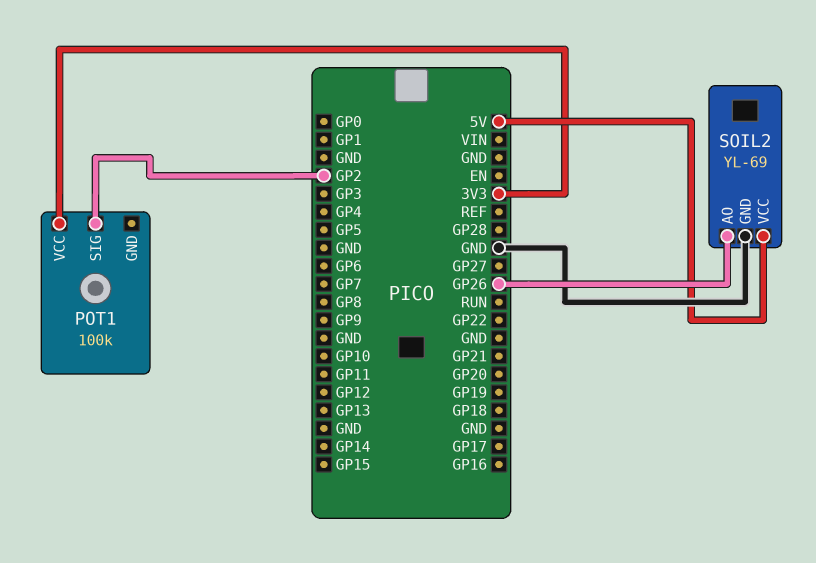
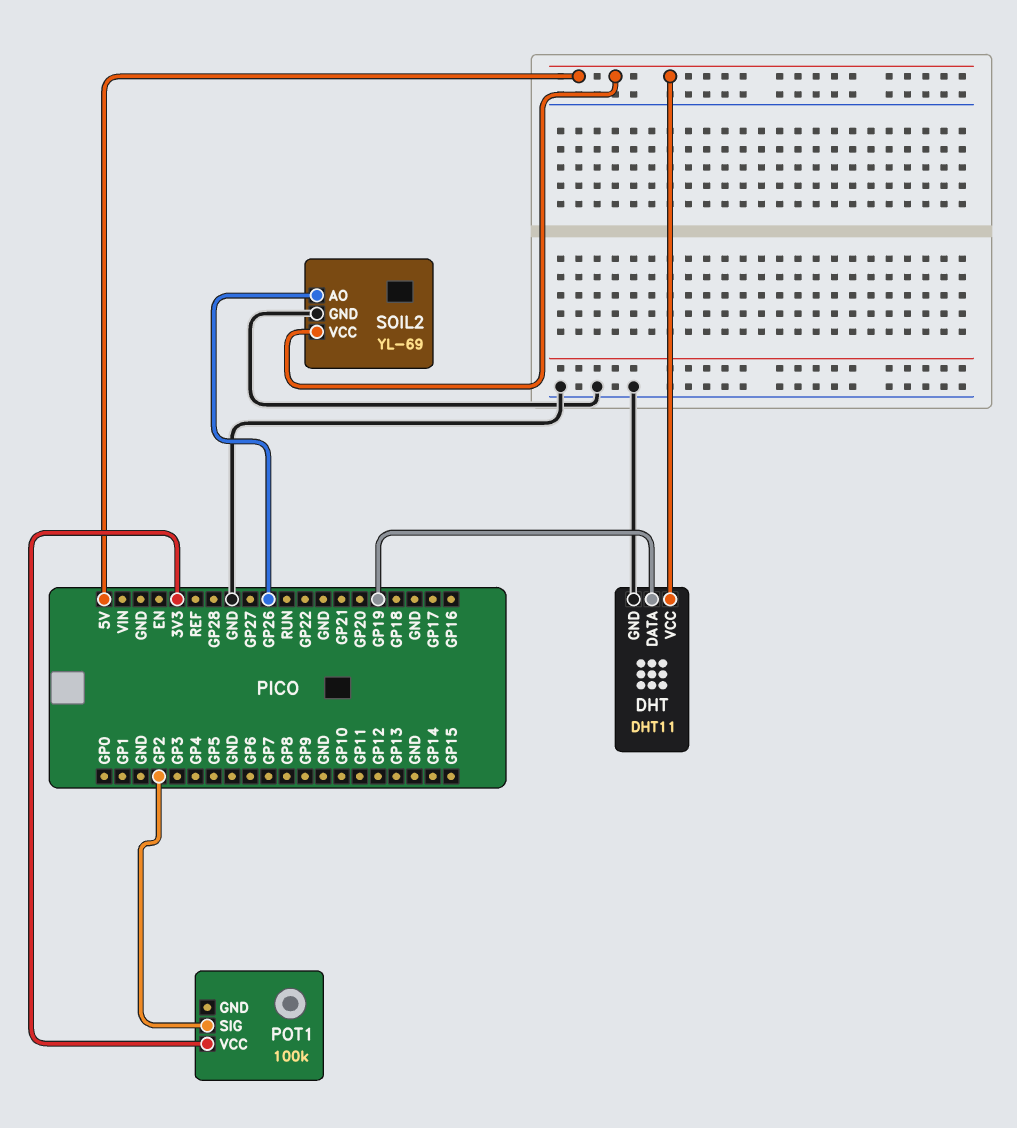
DHT: none -> DHT11
DHT pin DATA: none -> GP19
DHT pin GND: none -> GND
DHT pin VCC: none -> 5V

